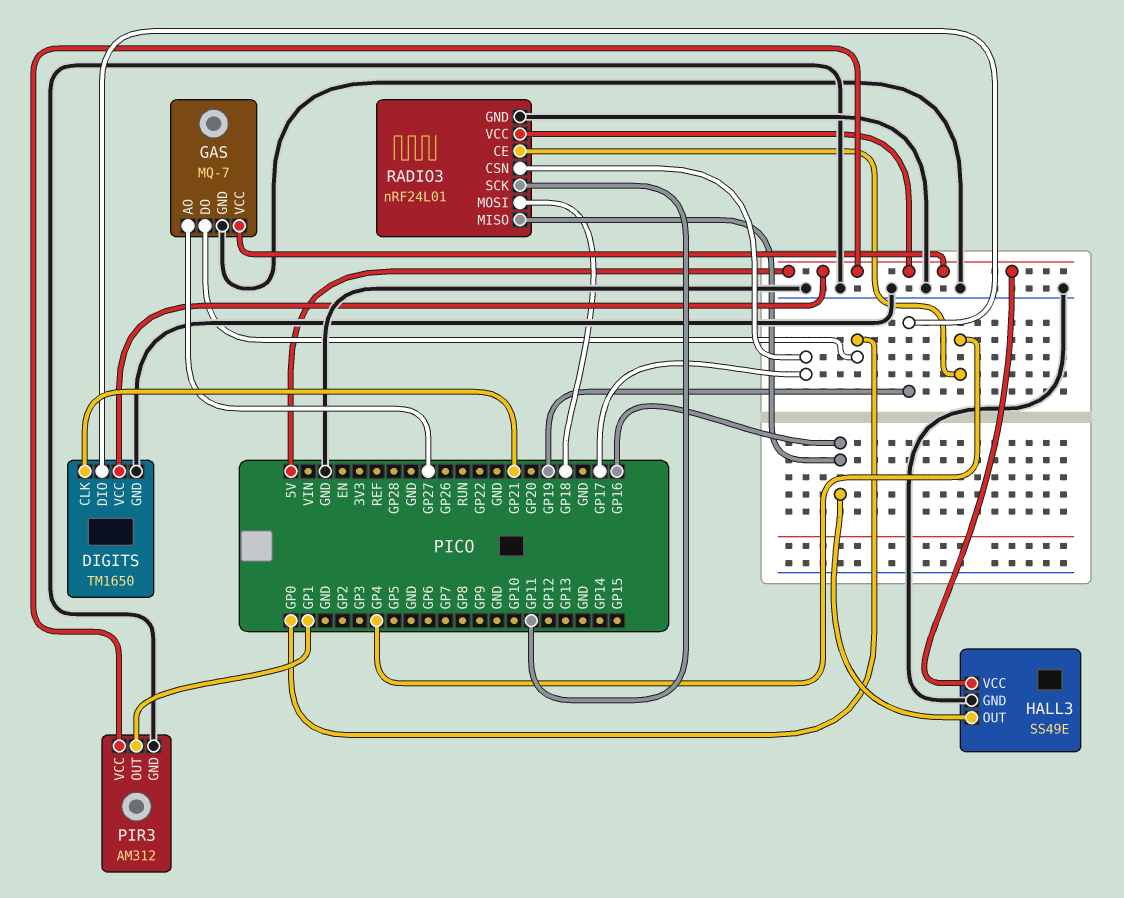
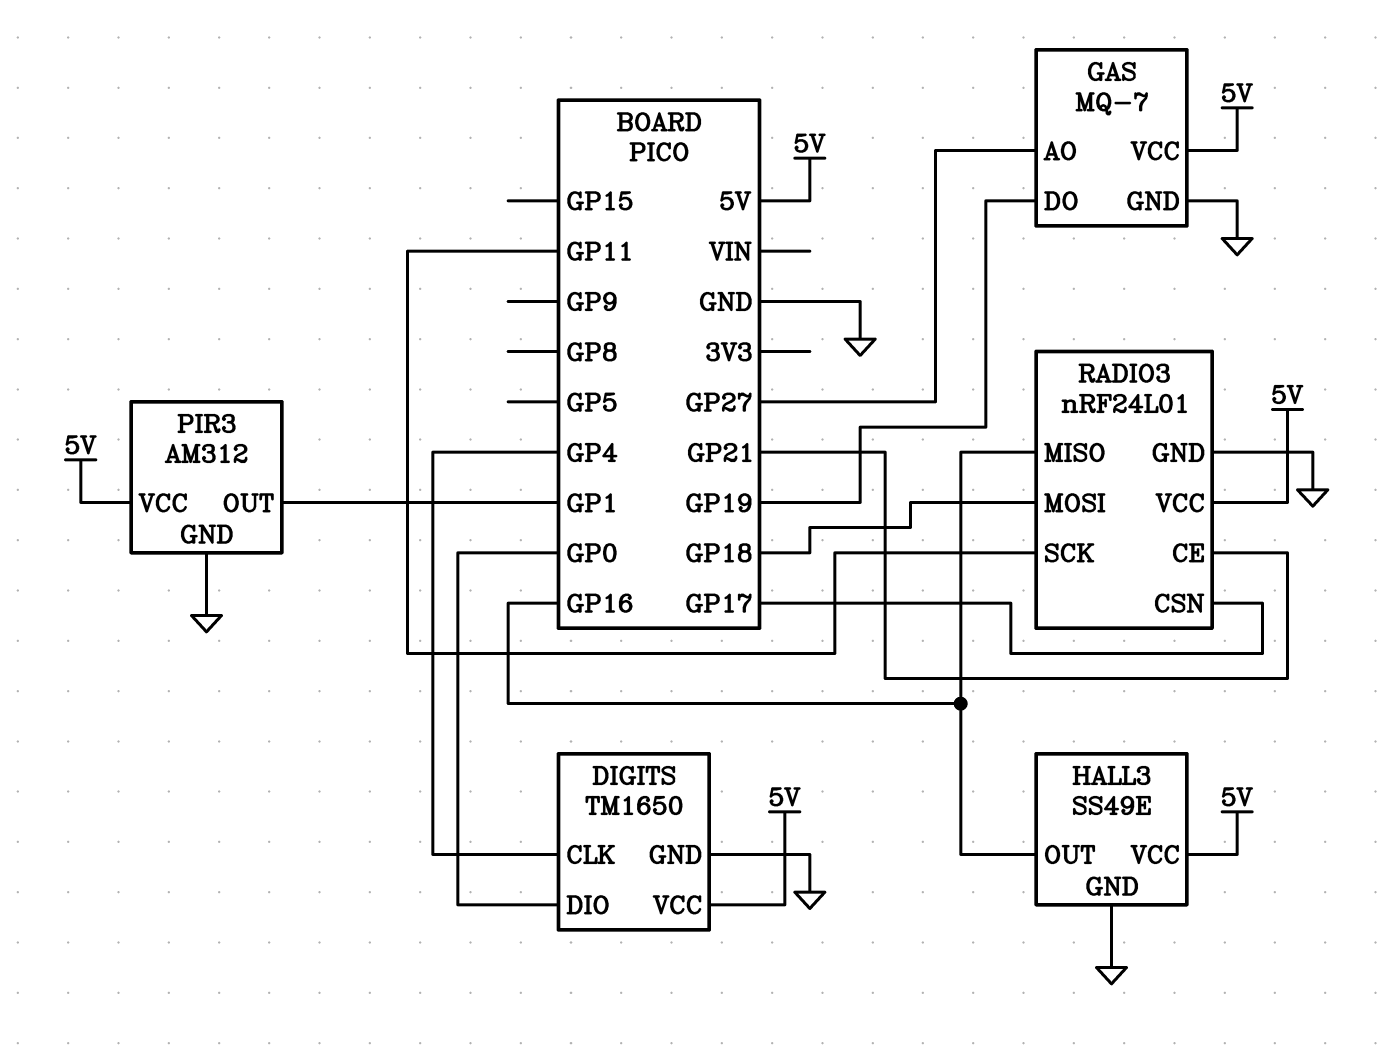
DIGITS pin CLK: GP21 -> GP4
DIGITS pin DIO: GP19 -> GP0
GAS pin DO: GP0 -> GP19
RADIO3 pin CE: GP4 -> GP21

